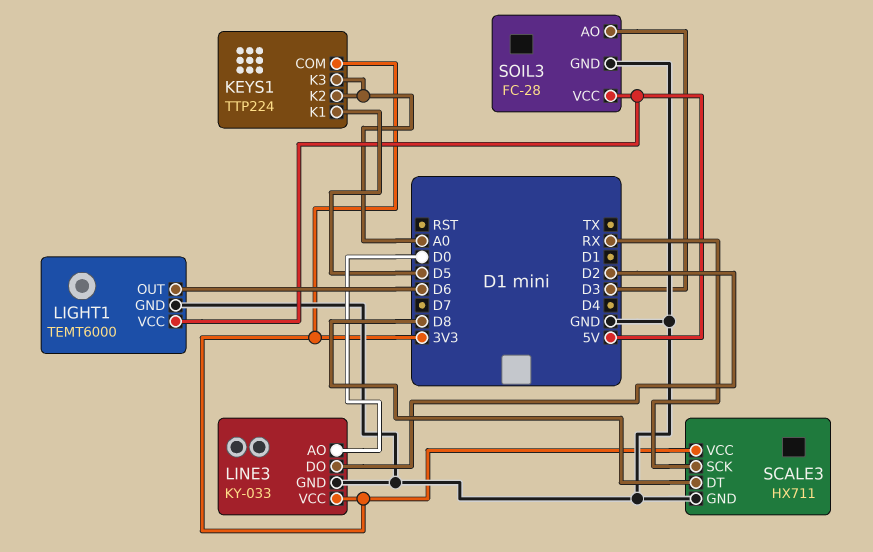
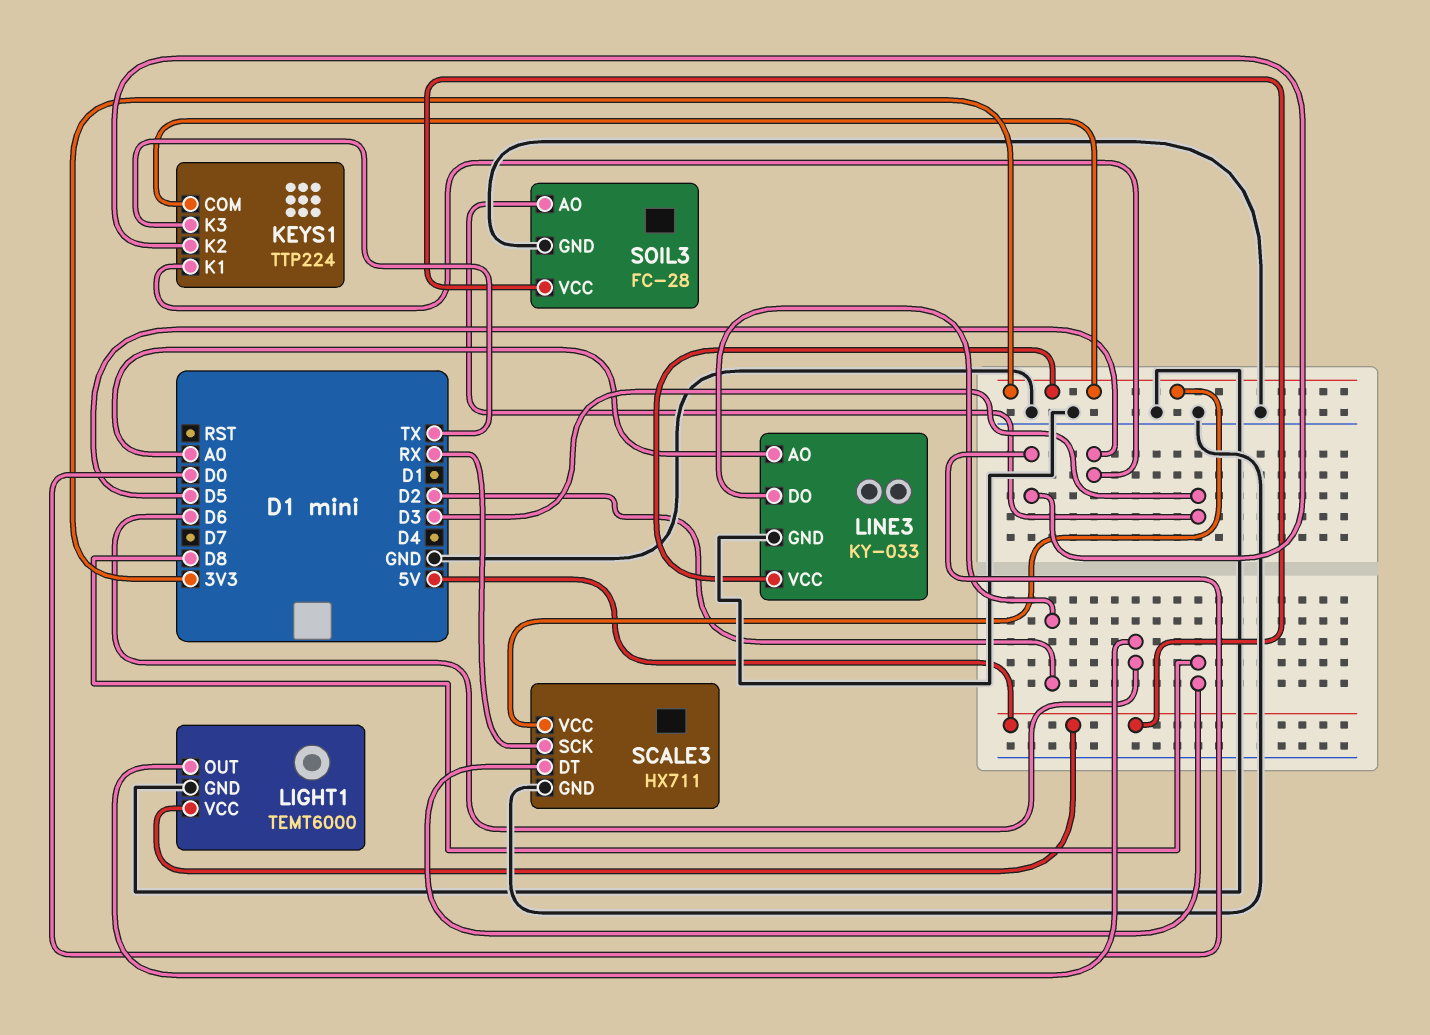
KEYS1 pin K2: A0 -> D0
KEYS1 pin K3: A0 -> TX
LINE3 pin AO: D0 -> A0

